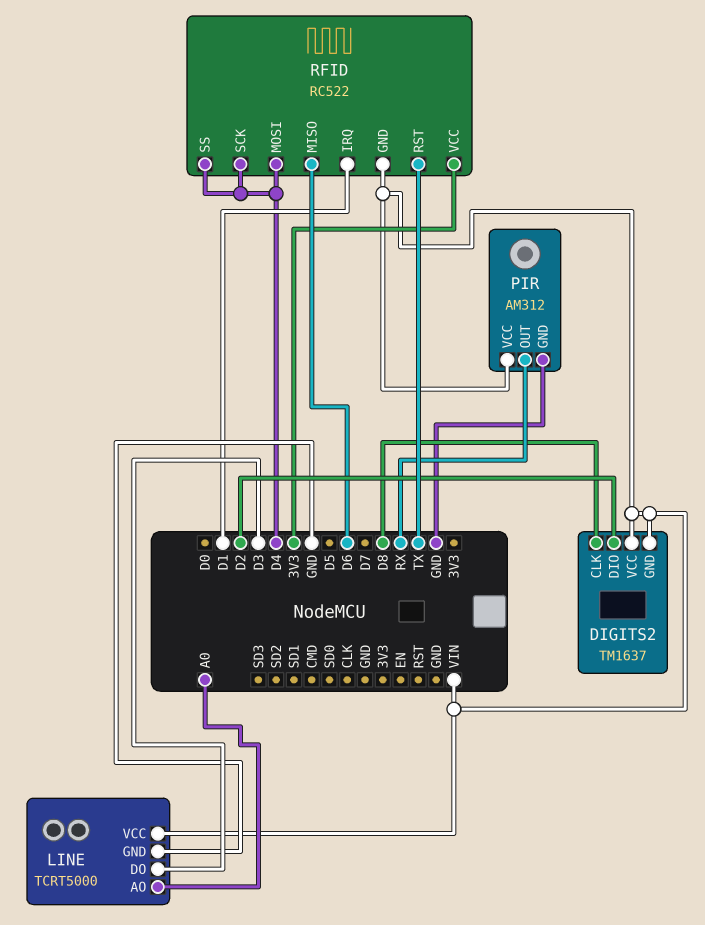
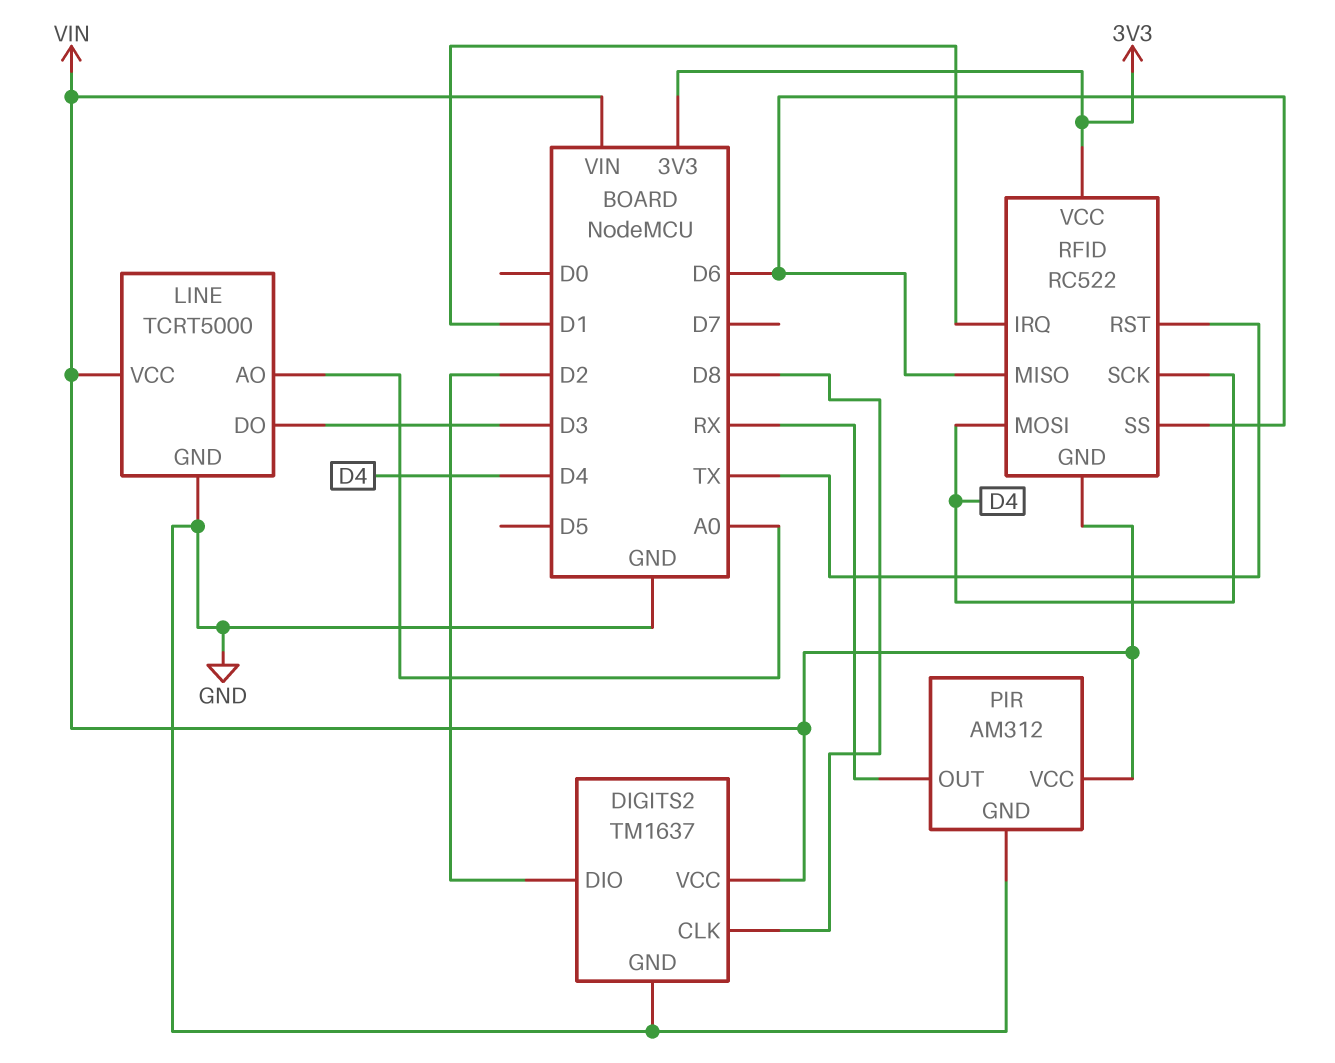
DIGITS2 pin GND: VIN -> GND
RFID pin SS: D4 -> D6

